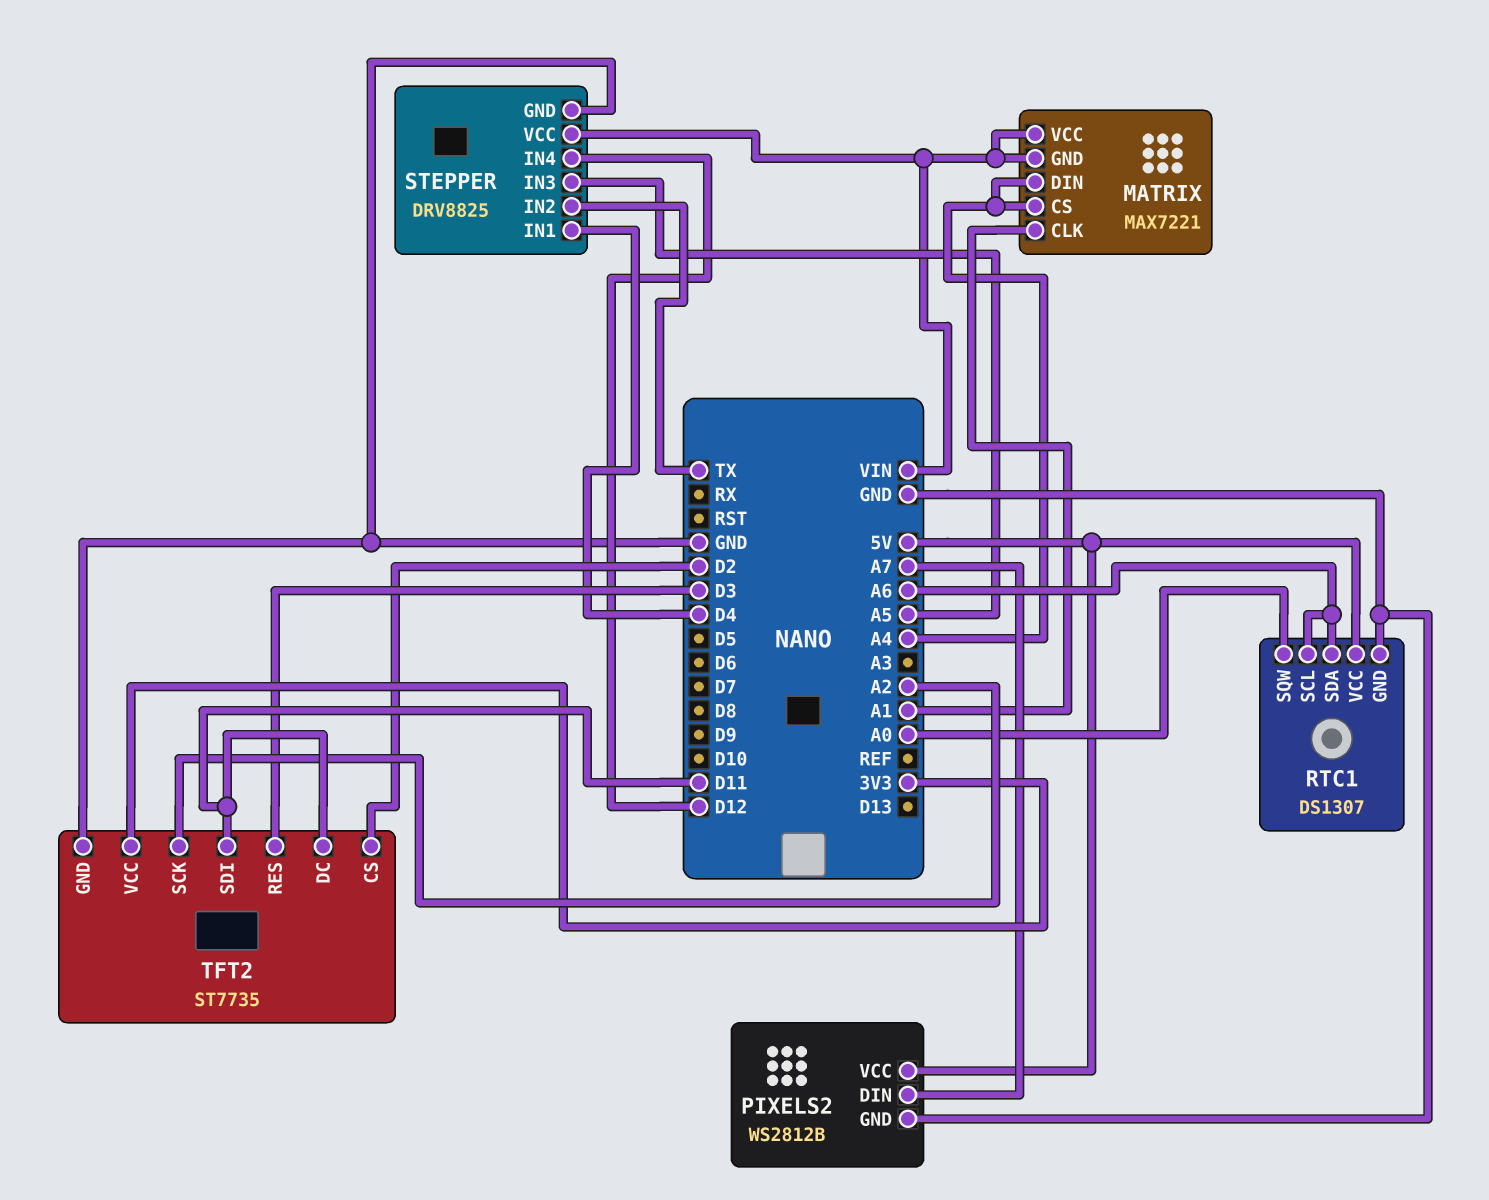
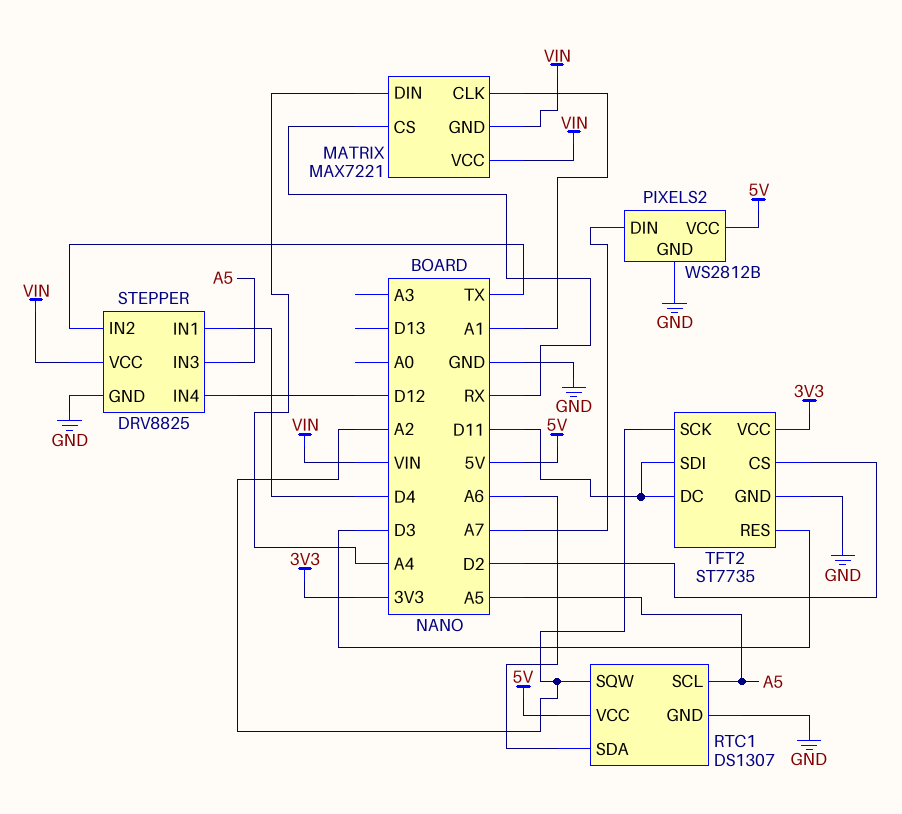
MATRIX pin CS: A4 -> RX
RTC1 pin SCL: A6 -> A5
RTC1 pin SQW: A0 -> A2

